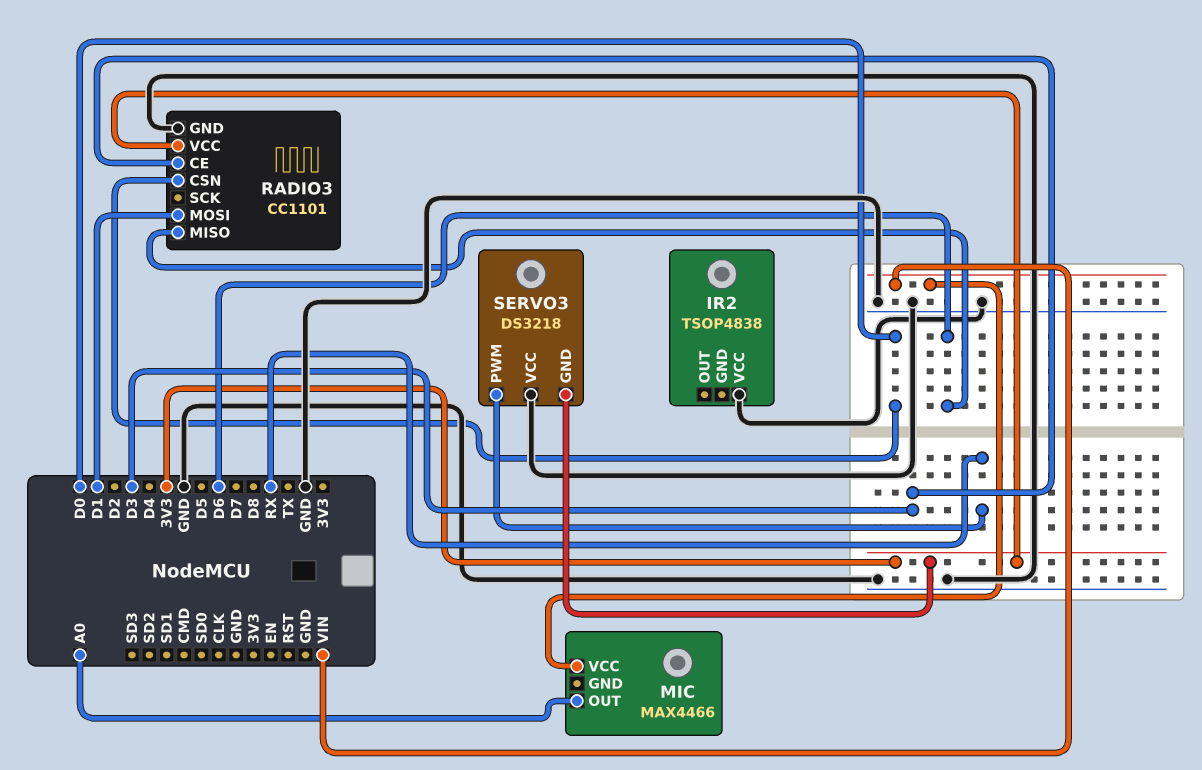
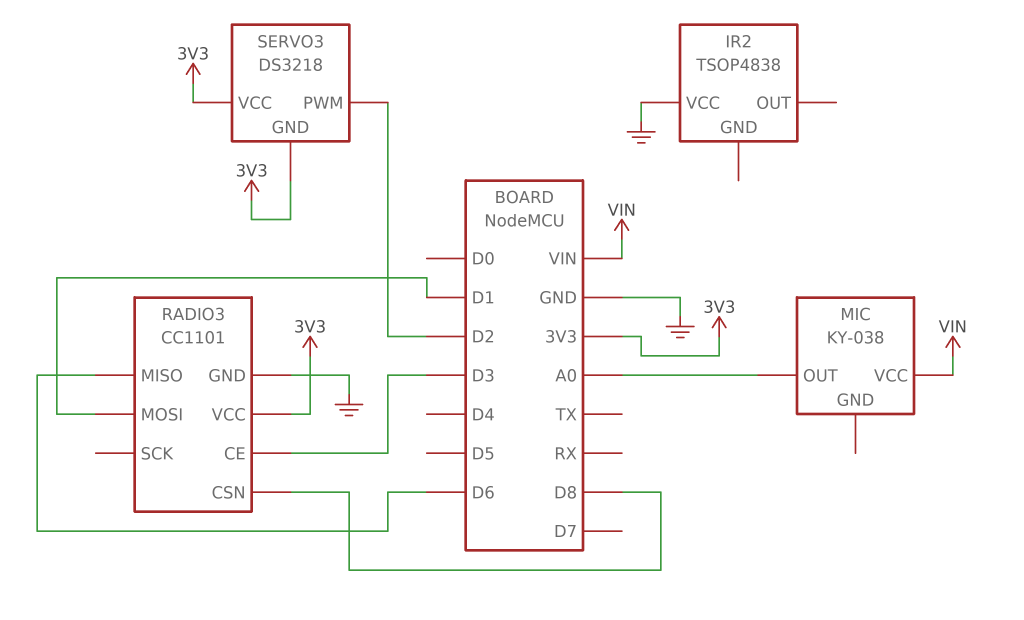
MIC: MAX4466 -> KY-038
RADIO3 pin CSN: D0 -> D8
SERVO3 pin PWM: RX -> D2
SERVO3 pin VCC: GND -> 3V3

